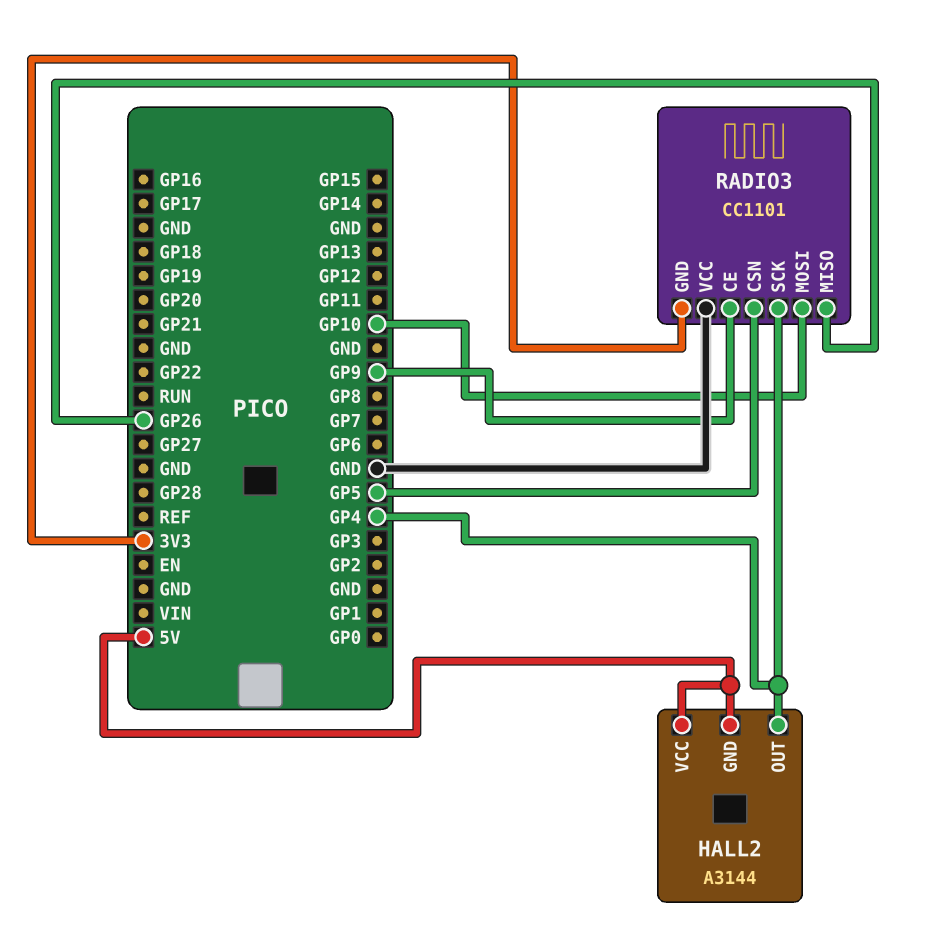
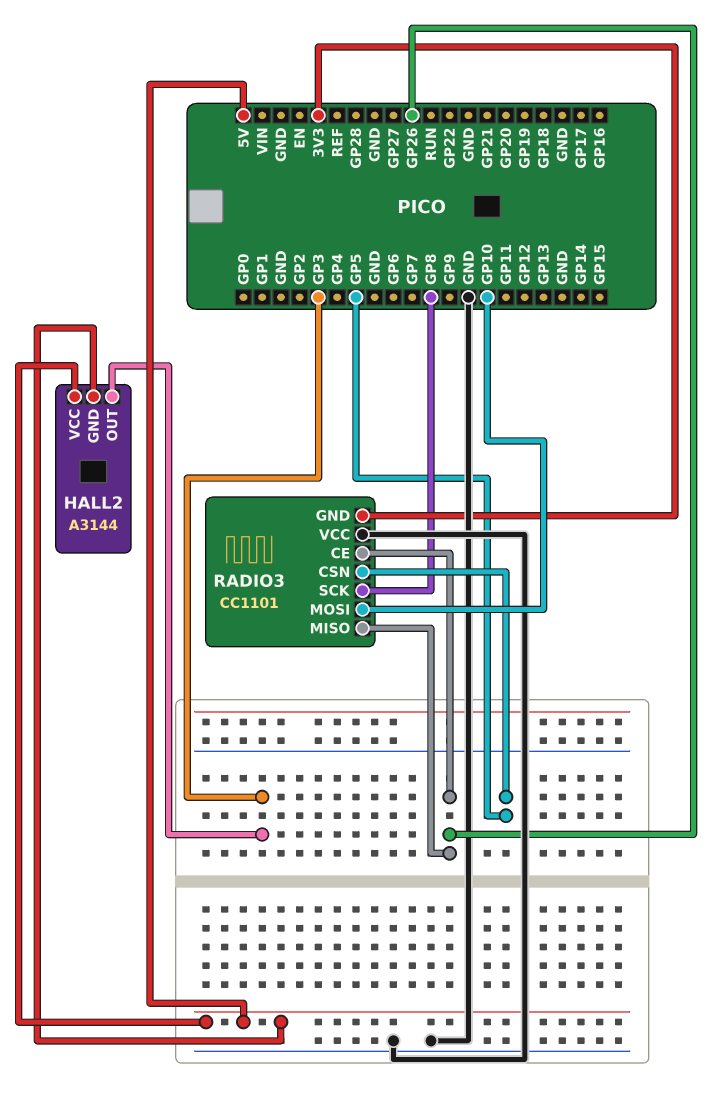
HALL2 pin OUT: GP4 -> GP3
RADIO3 pin CE: GP9 -> GP26
RADIO3 pin SCK: GP4 -> GP8

